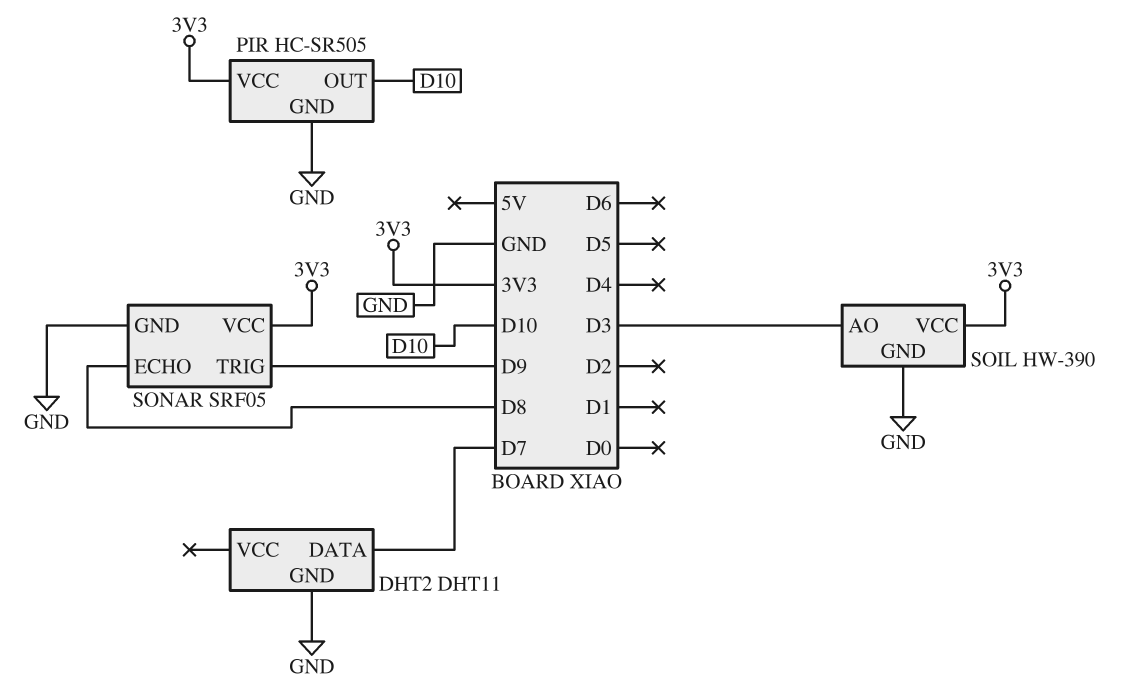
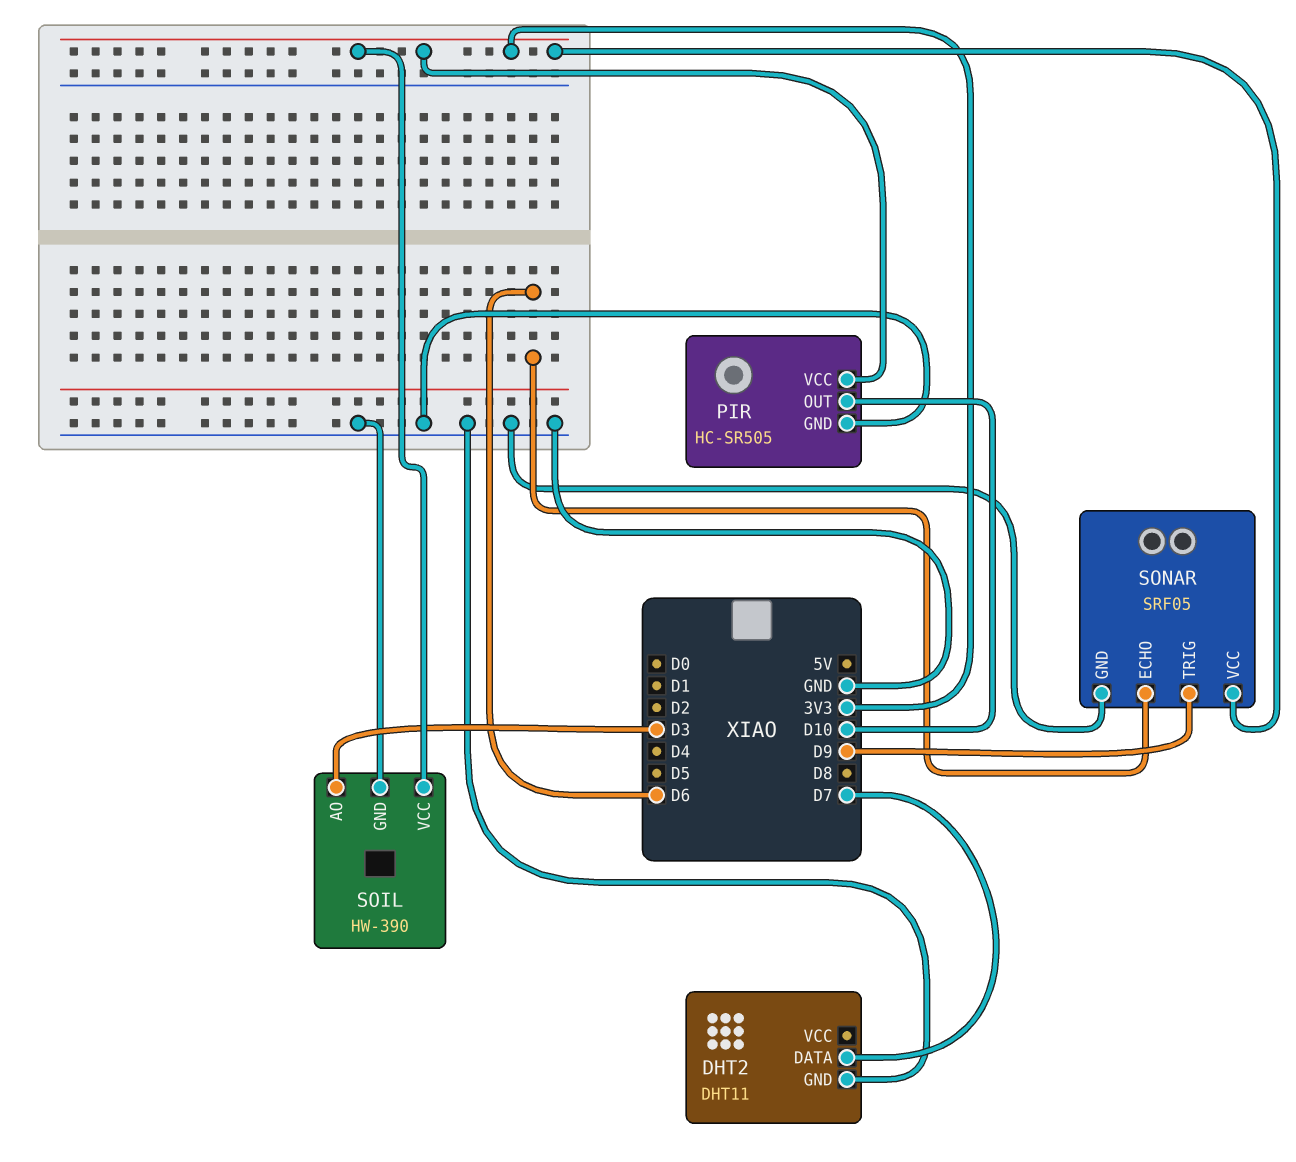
SONAR pin ECHO: D8 -> D6

